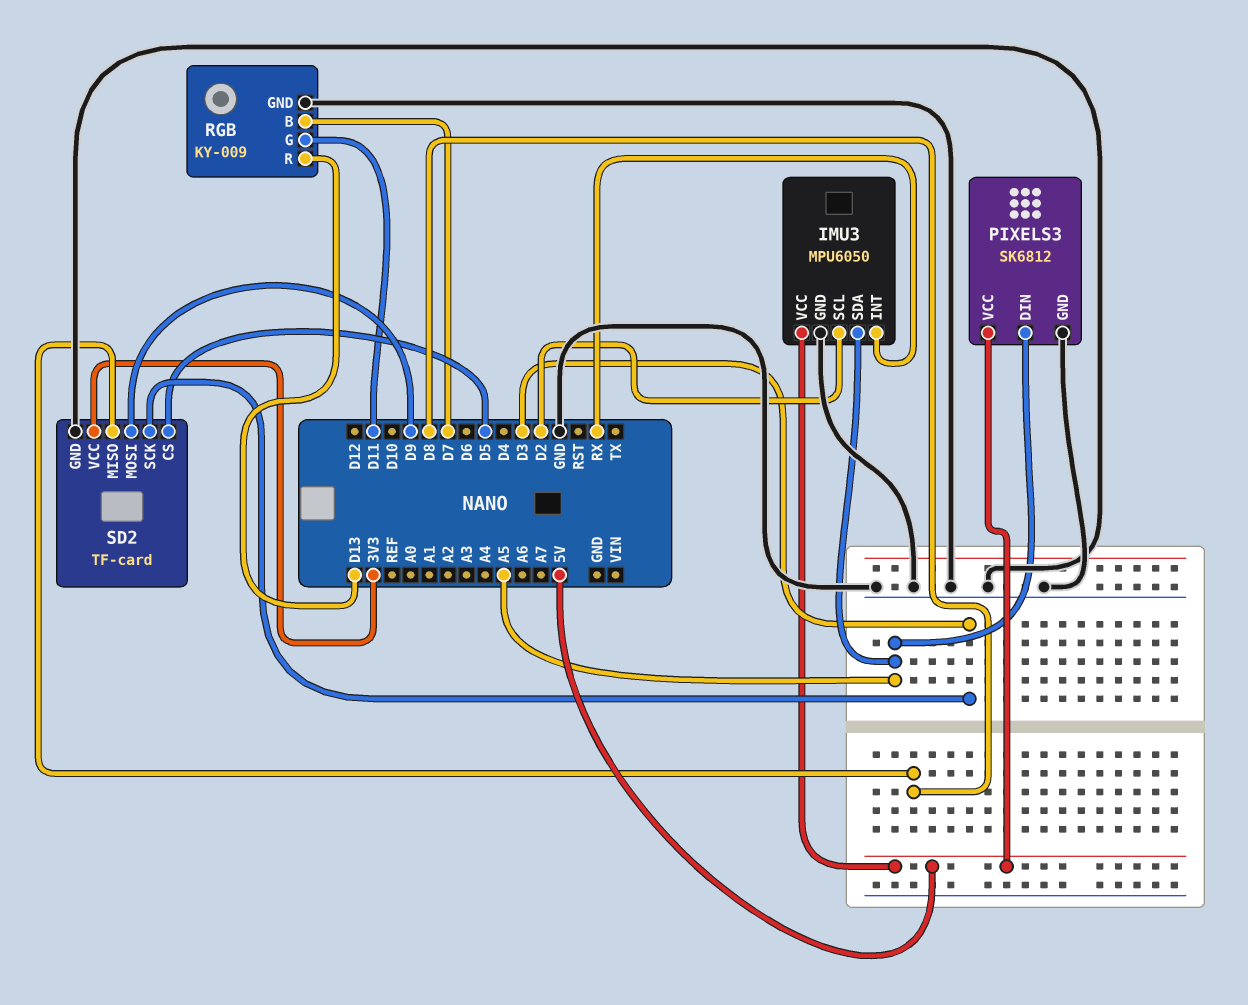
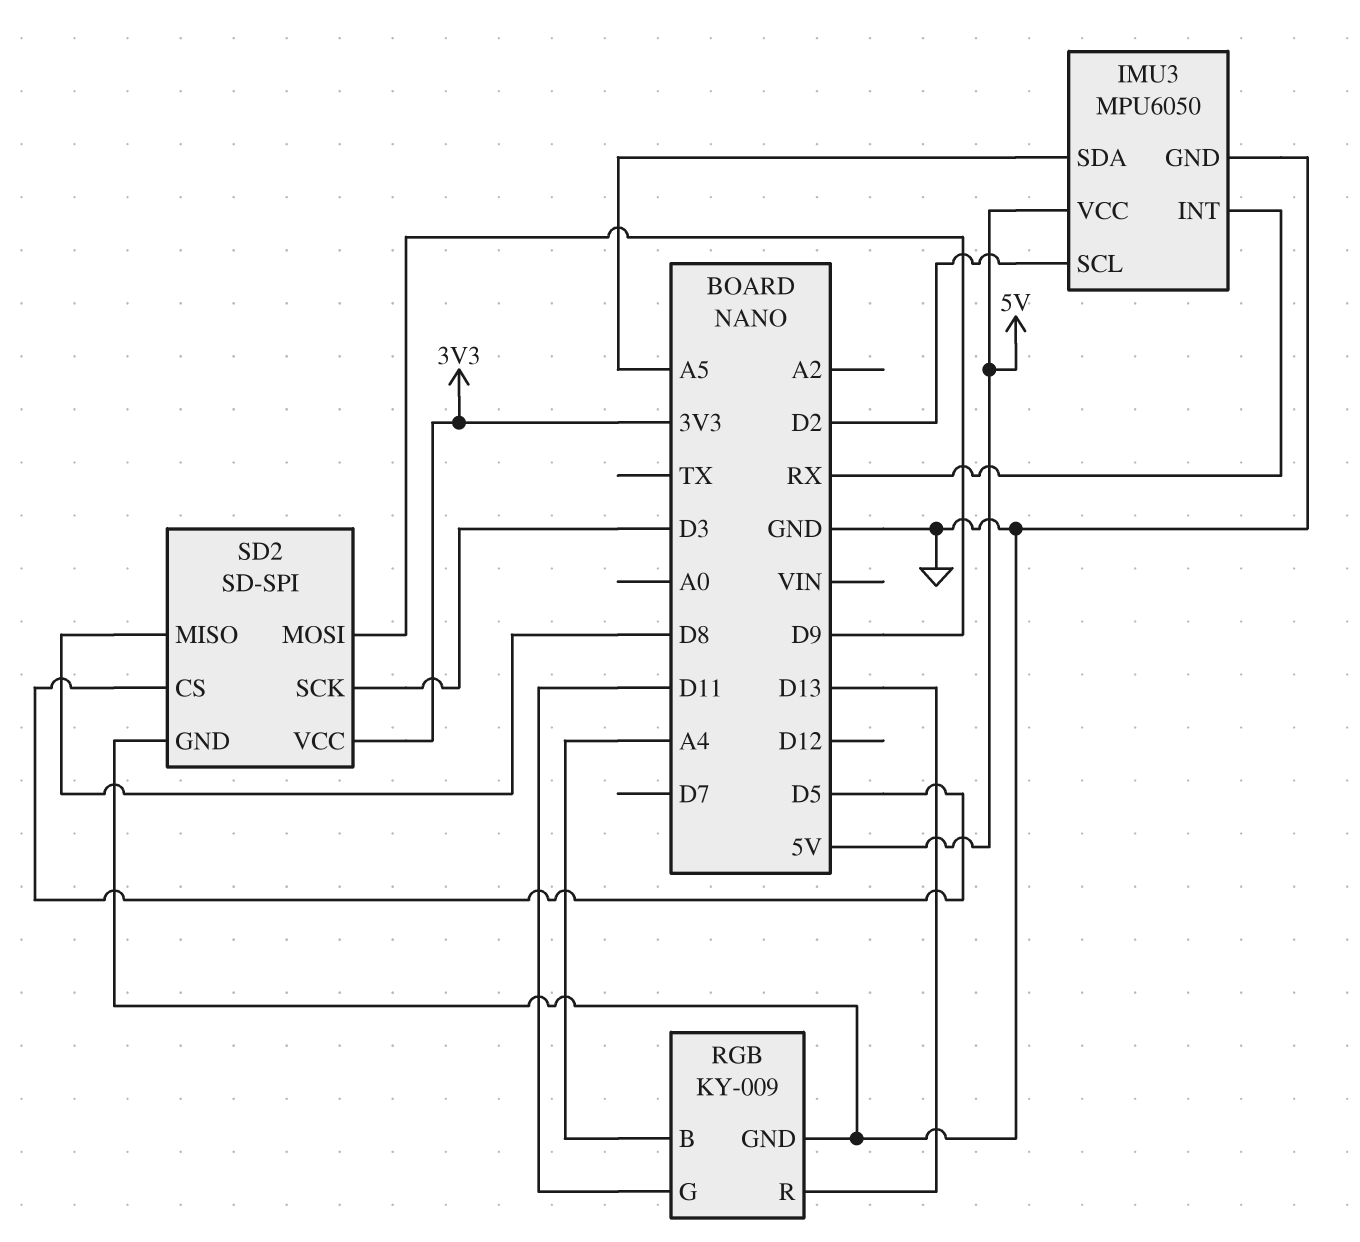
PIXELS3: SK6812 -> none
PIXELS3 pin DIN: A5 -> none
PIXELS3 pin GND: GND -> none
PIXELS3 pin VCC: 5V -> none
RGB pin B: D7 -> A4
SD2: TF-card -> SD-SPI

